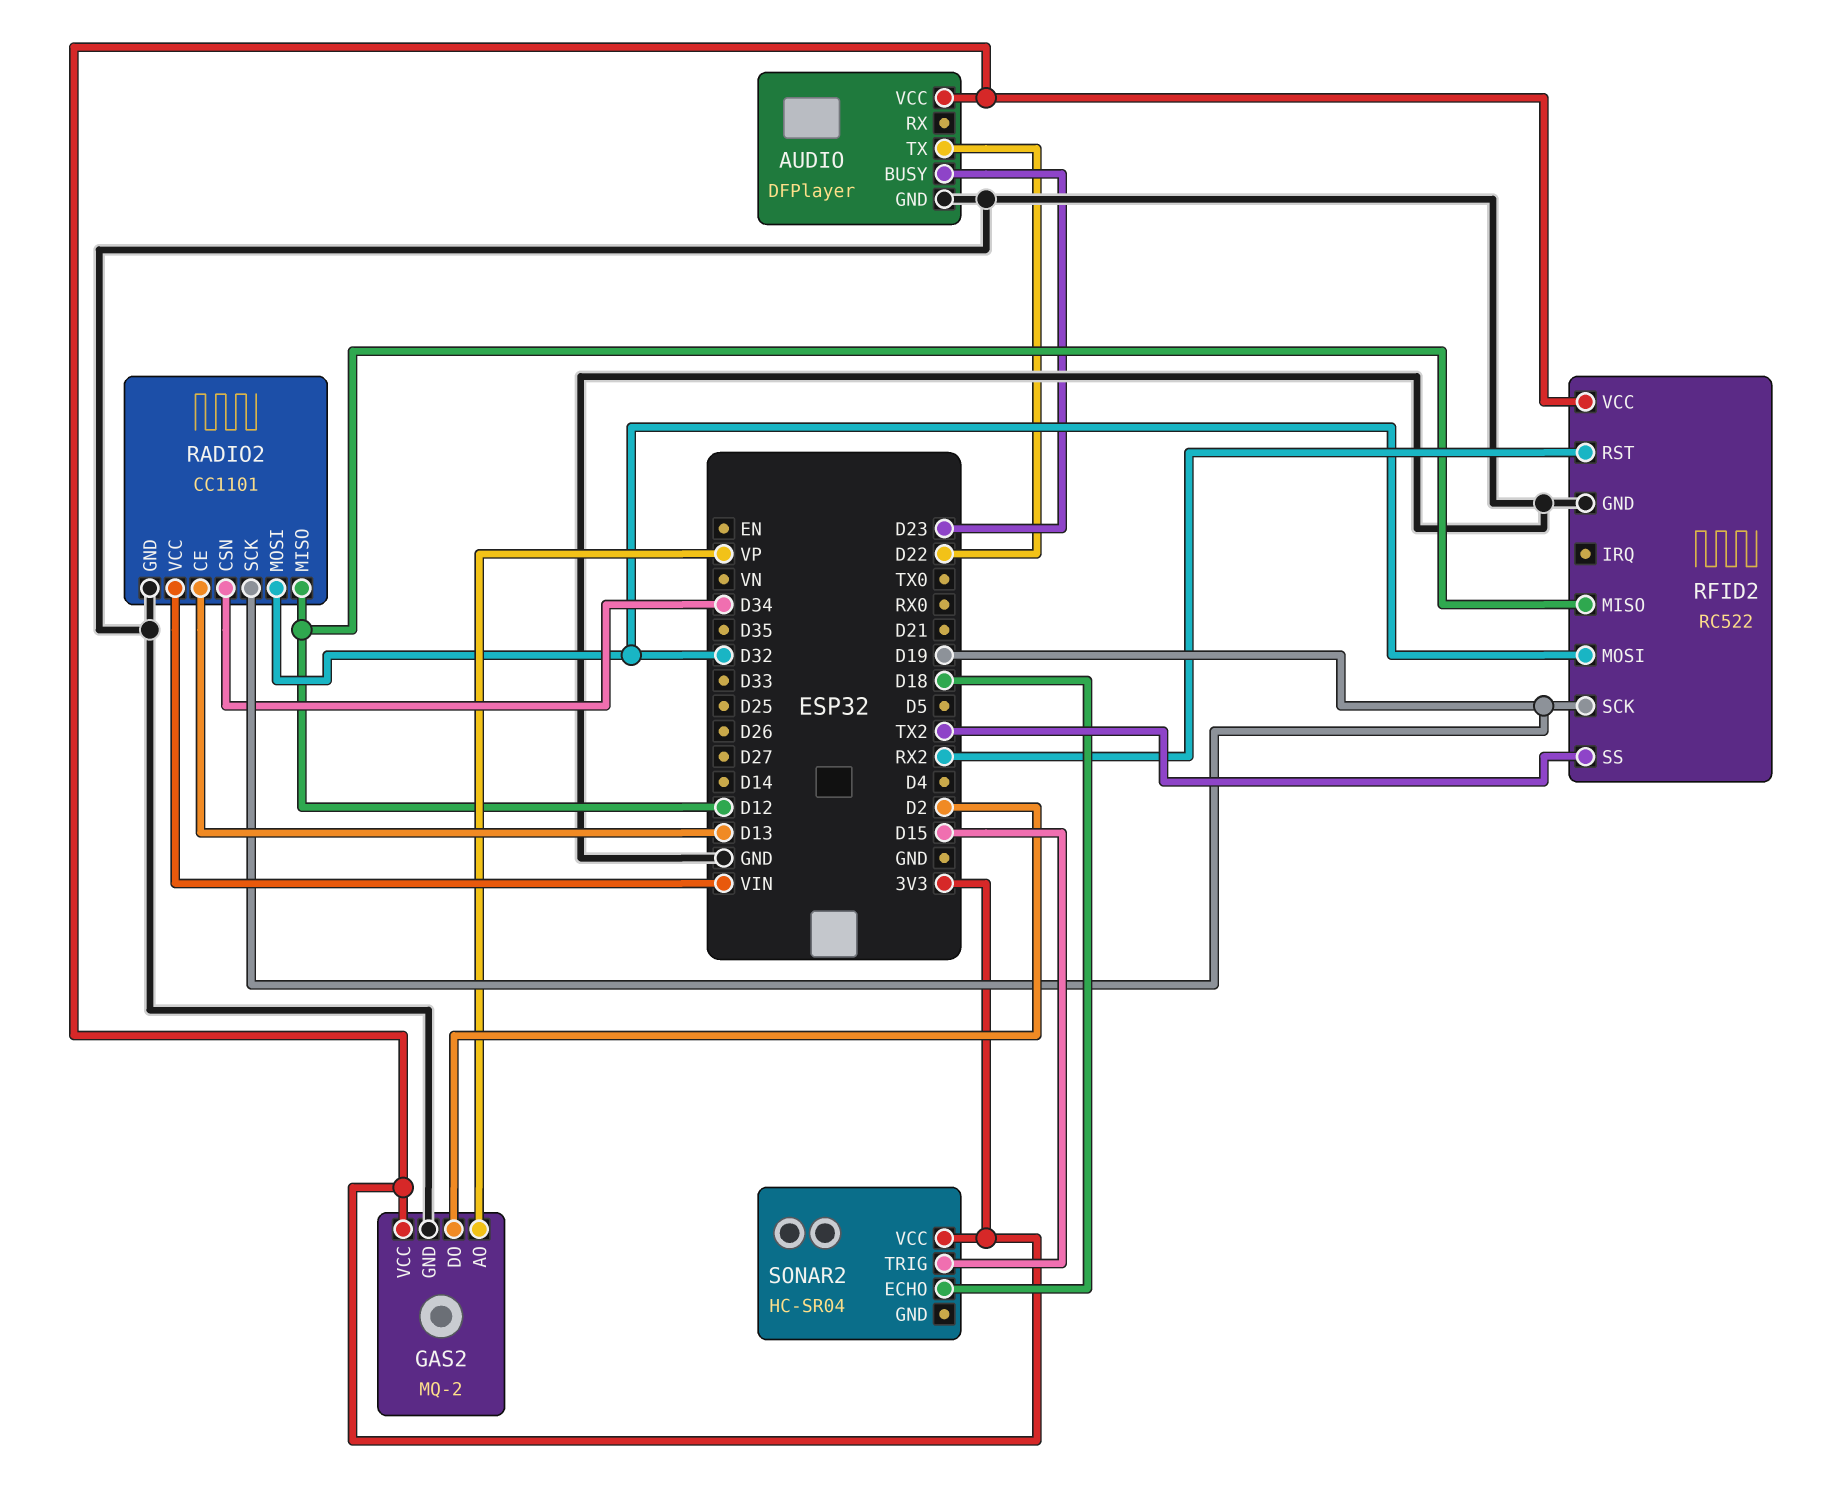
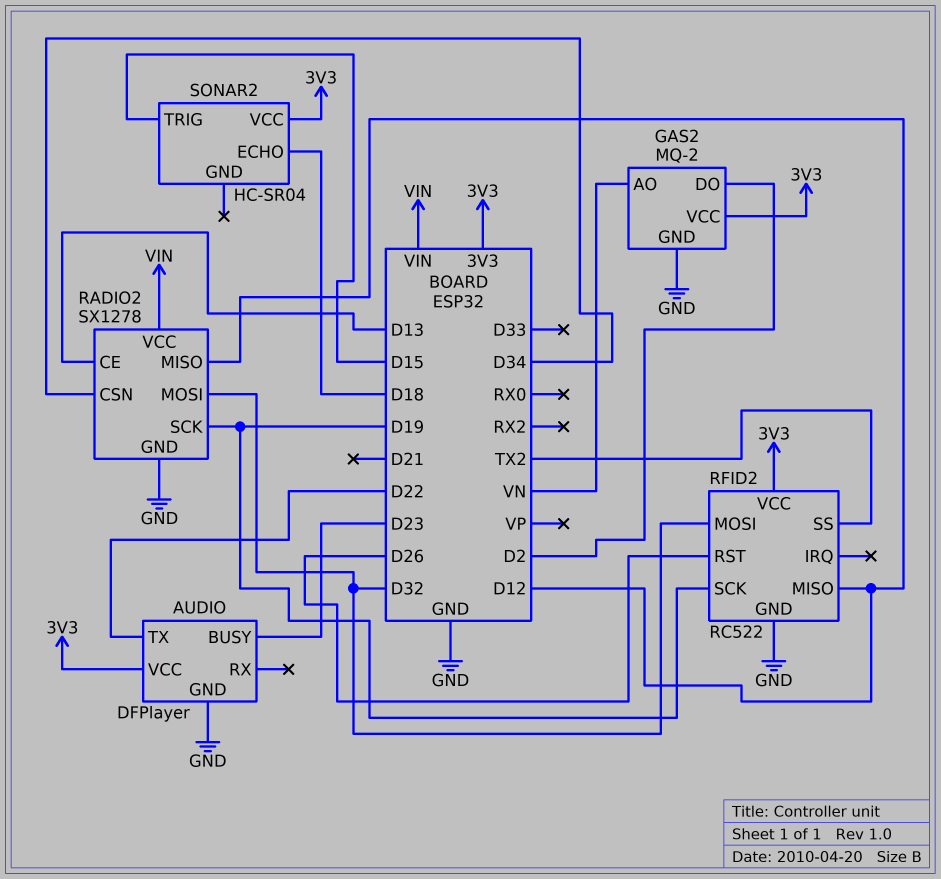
GAS2 pin AO: VP -> VN
RADIO2: CC1101 -> SX1278
RFID2 pin RST: RX2 -> D26

